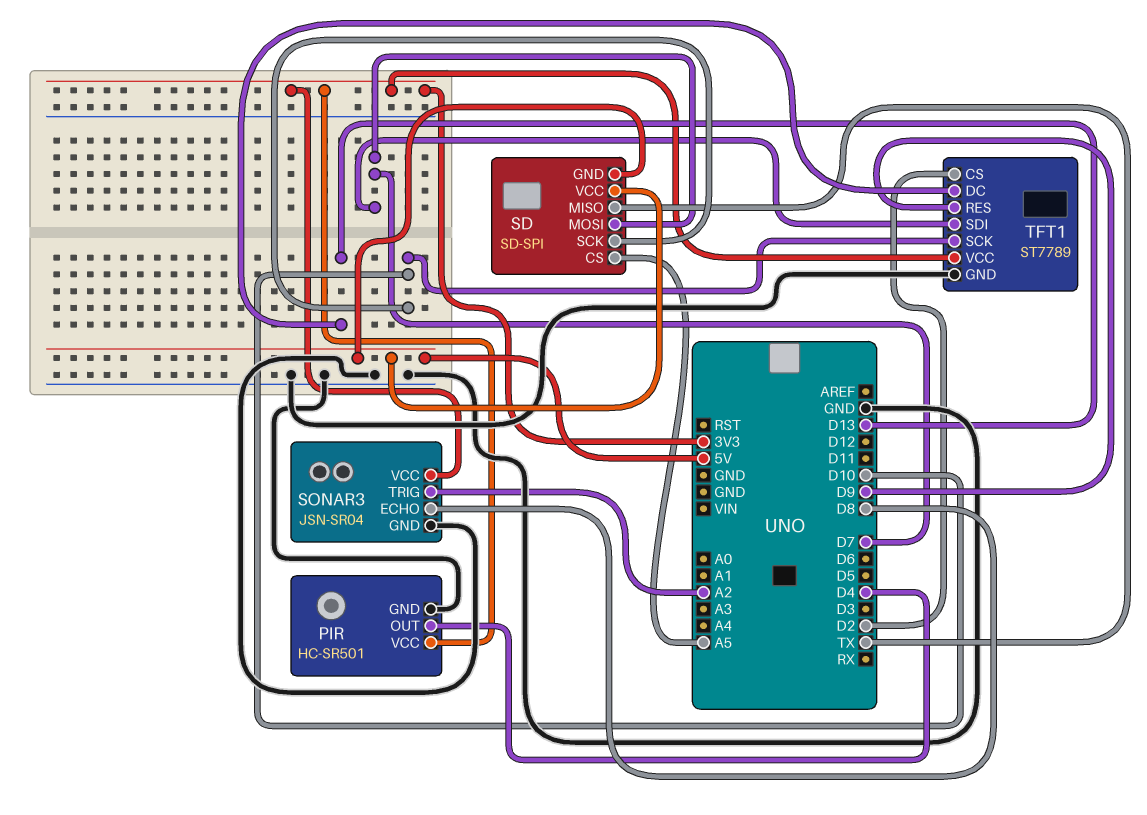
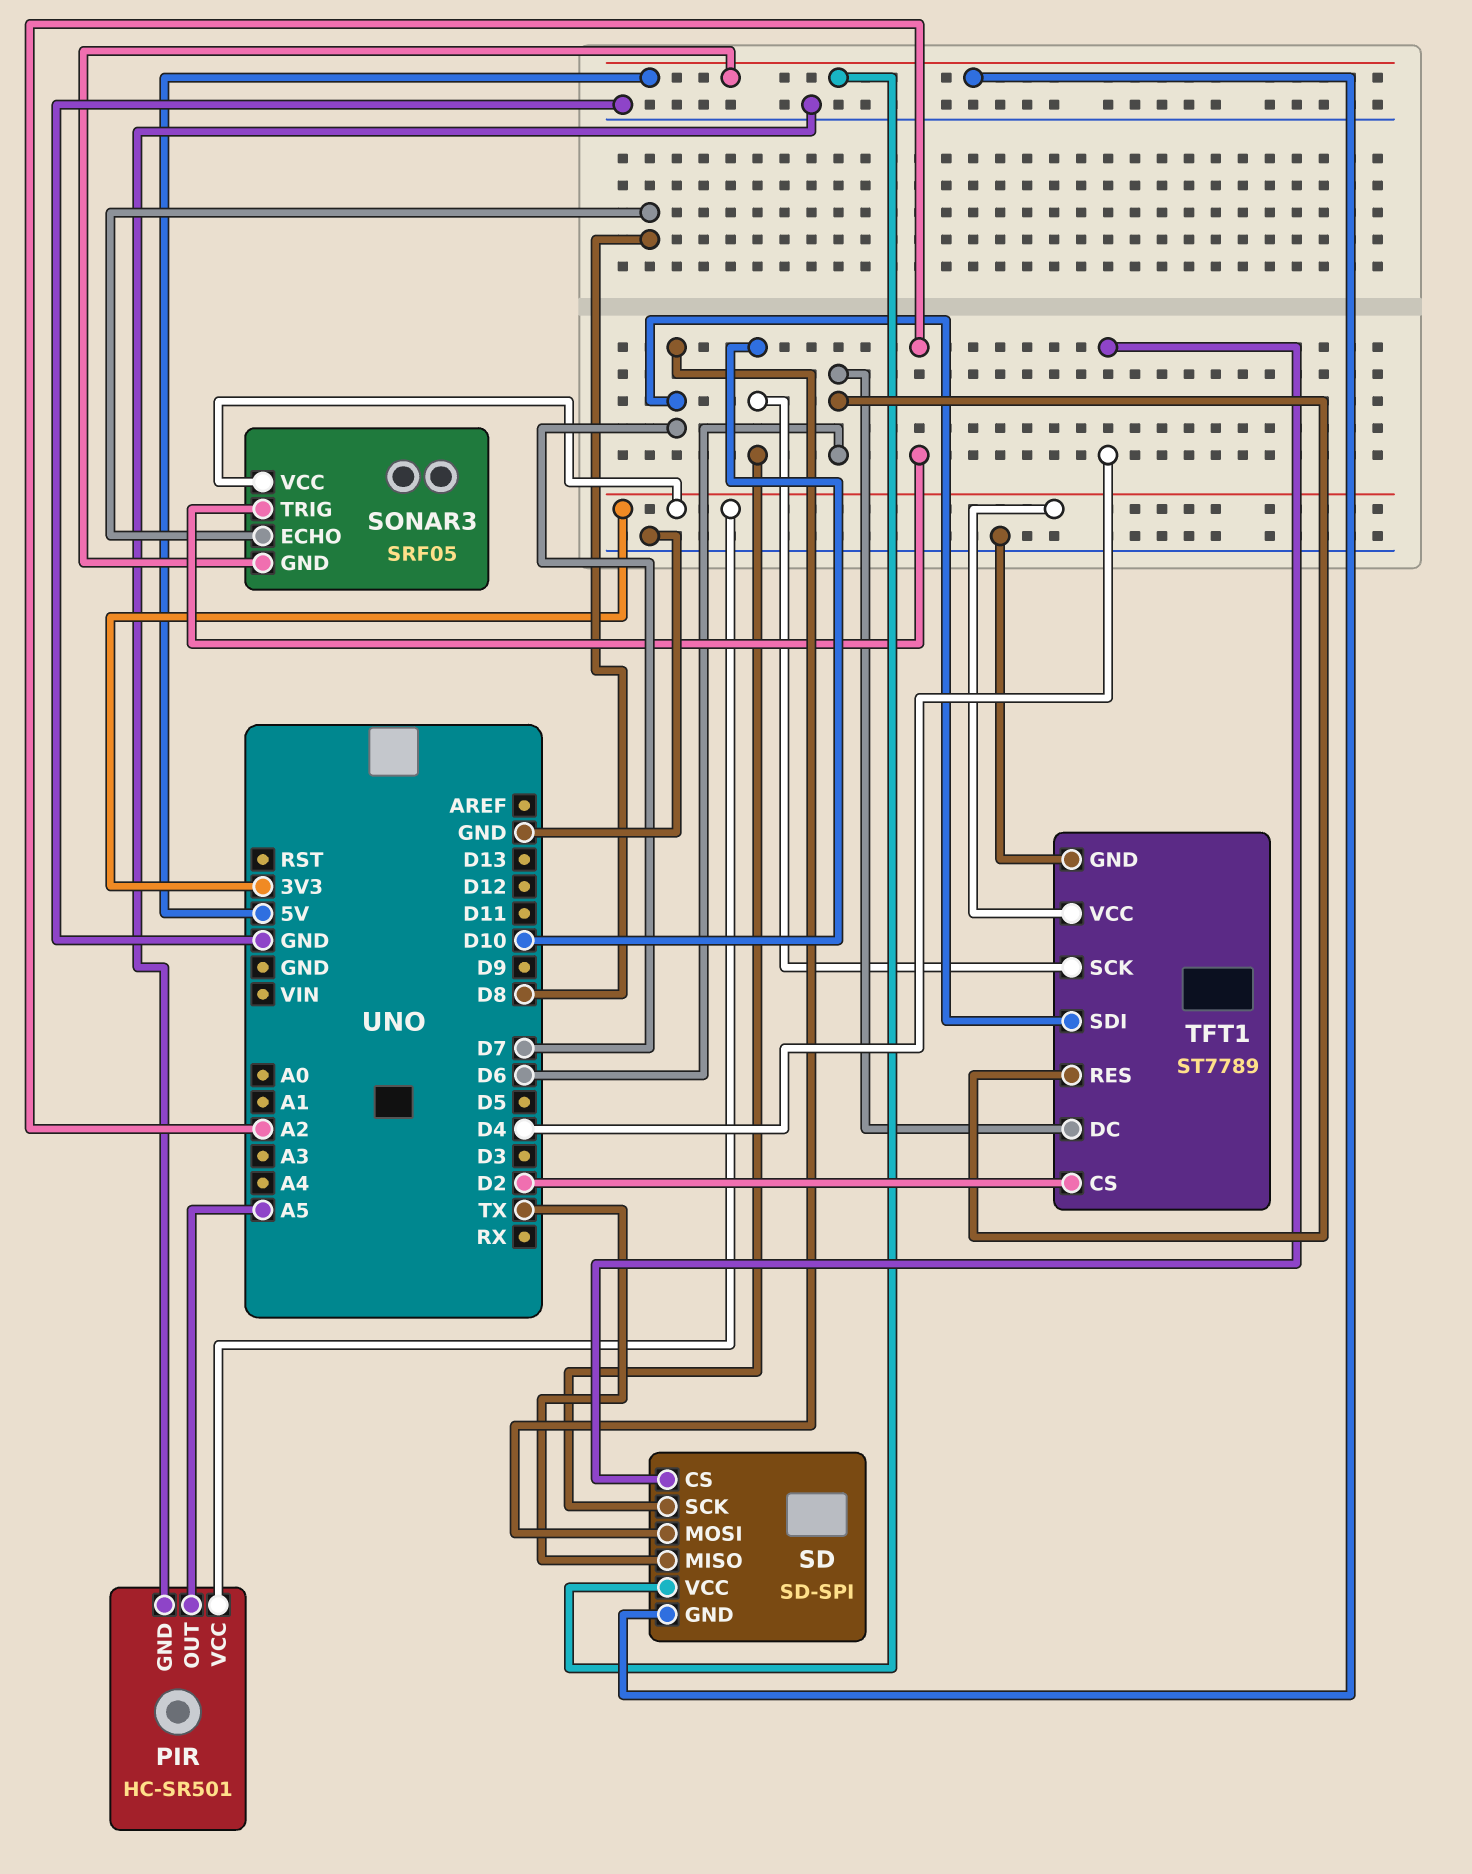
PIR pin OUT: D4 -> A5
SD pin CS: A5 -> D4
SONAR3: JSN-SR04 -> SRF05
SONAR3 pin GND: GND -> 5V
TFT1 pin DC: D13 -> D6
TFT1 pin RES: D9 -> D6

